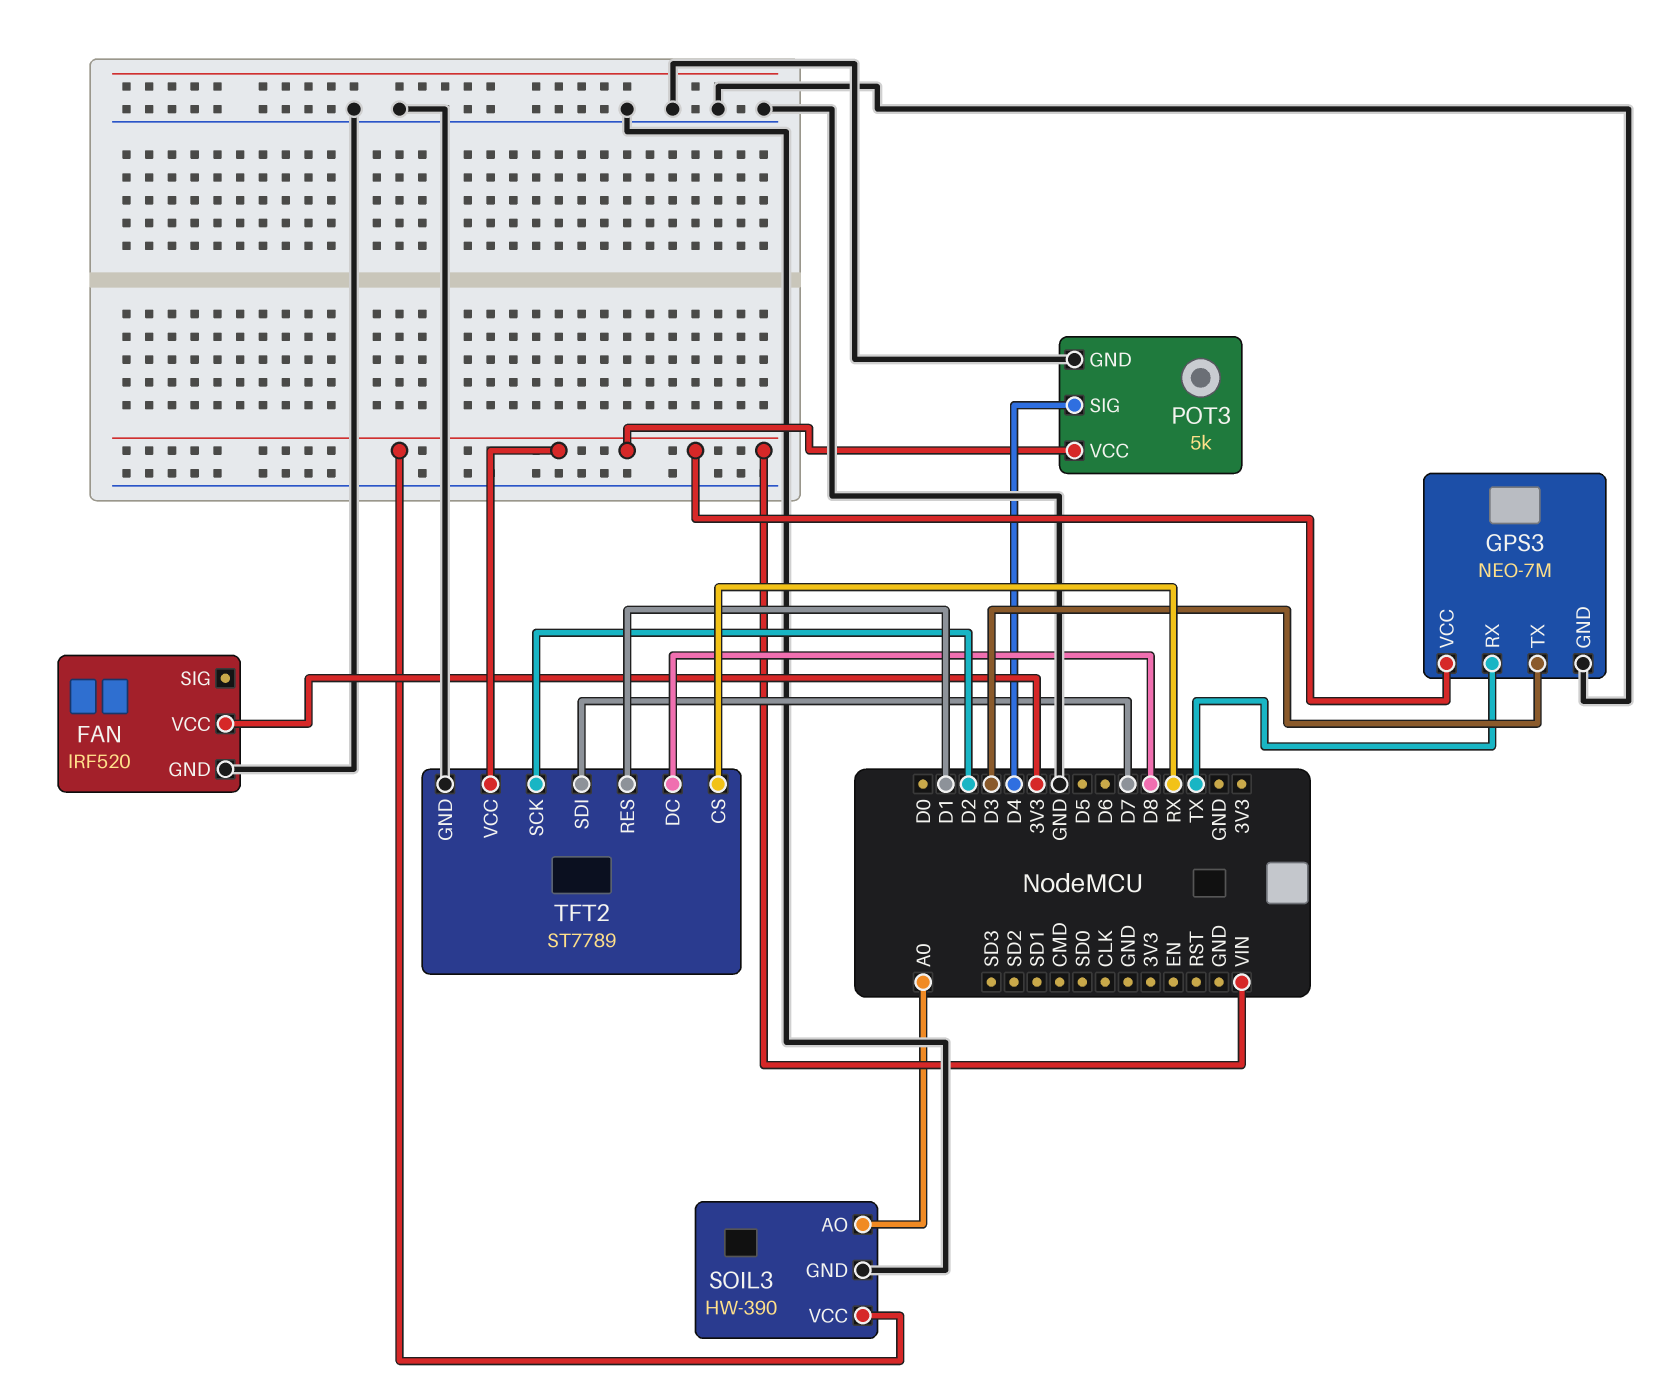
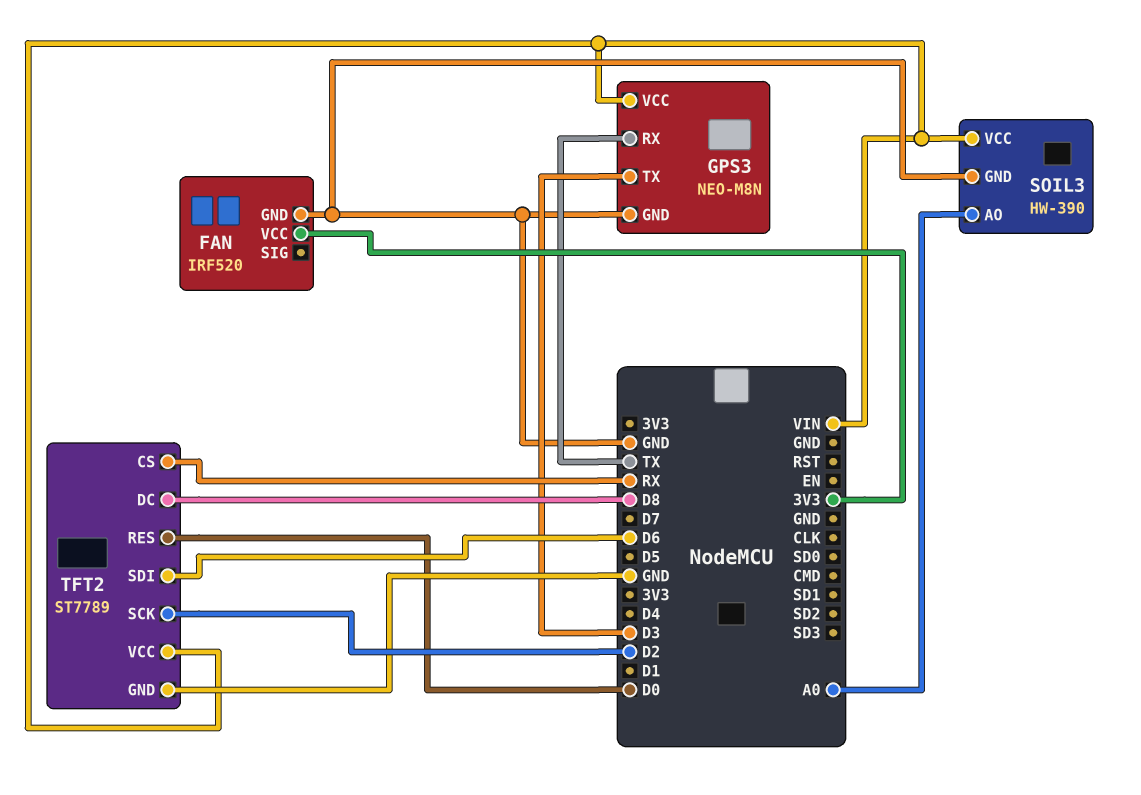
GPS3: NEO-7M -> NEO-M8N
POT3: 5k -> none
POT3 pin GND: GND -> none
POT3 pin SIG: D4 -> none
POT3 pin VCC: VIN -> none
TFT2 pin RES: D1 -> D0
TFT2 pin SDI: D7 -> D6

